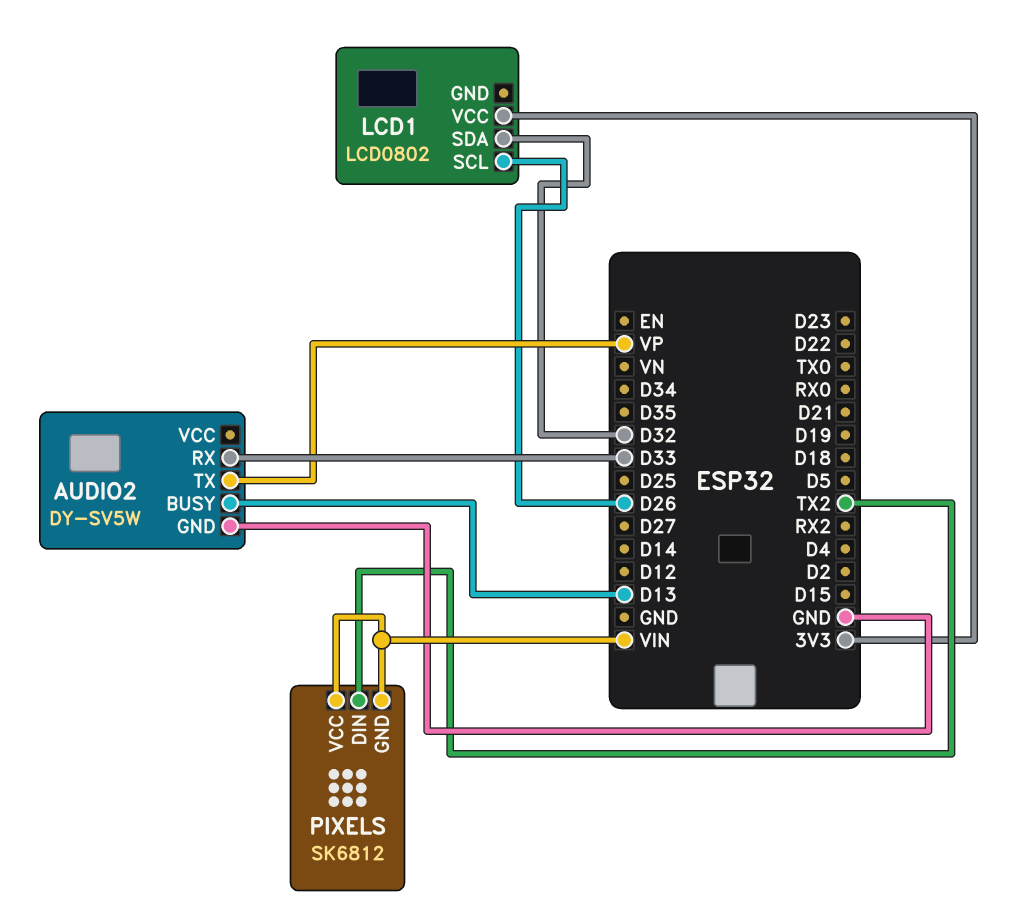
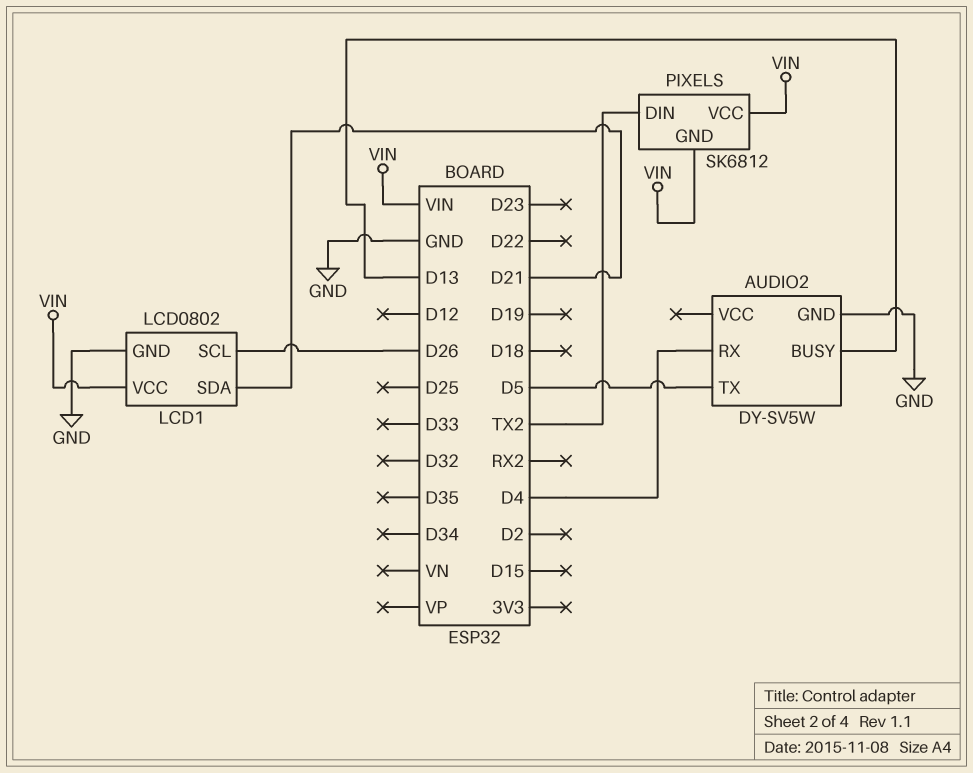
AUDIO2 pin RX: D33 -> D4
AUDIO2 pin TX: VP -> D5
LCD1 pin GND: none -> GND
LCD1 pin SDA: D32 -> D21
LCD1 pin VCC: 3V3 -> VIN

